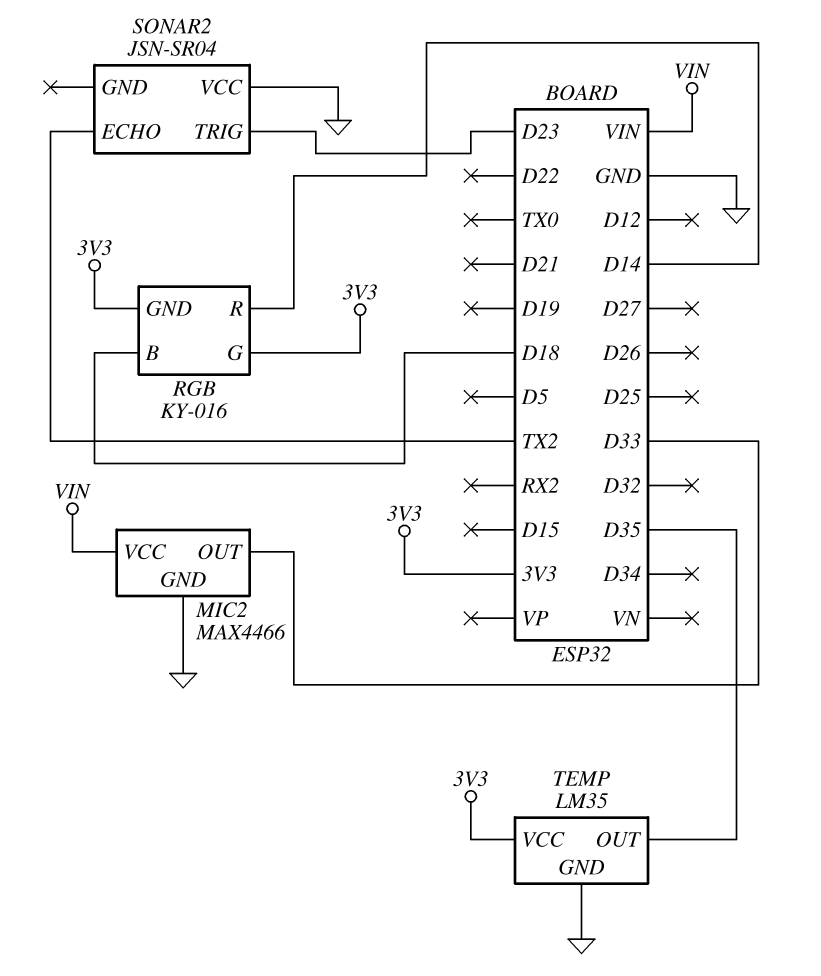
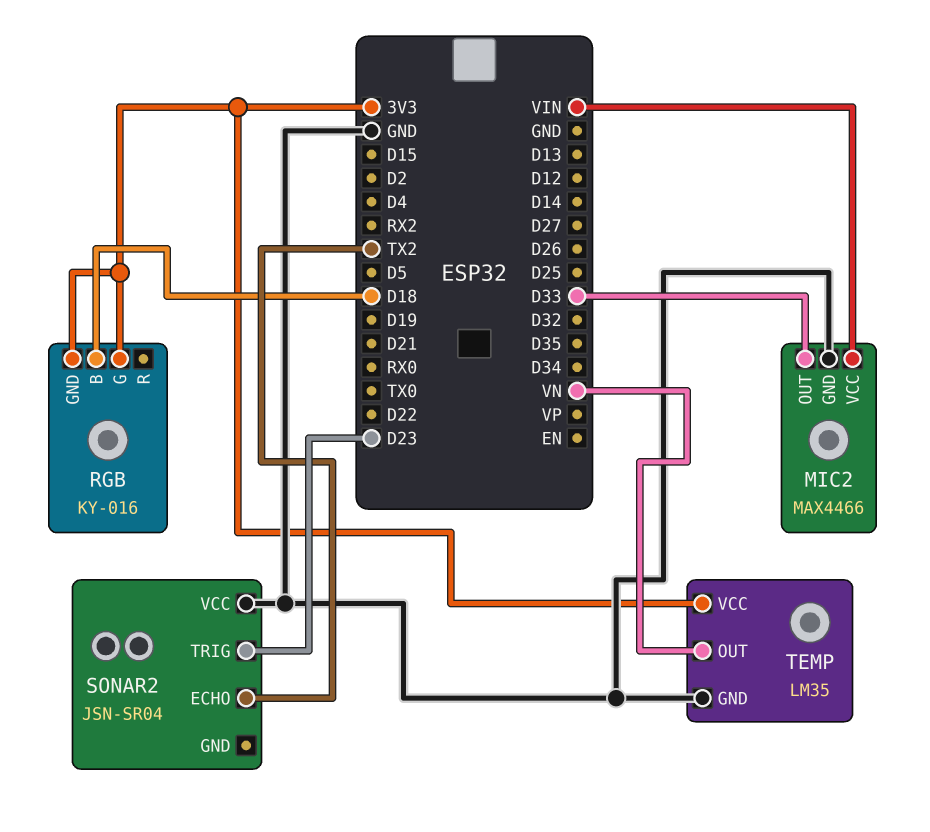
RGB pin R: D14 -> none
TEMP pin OUT: D35 -> VN

